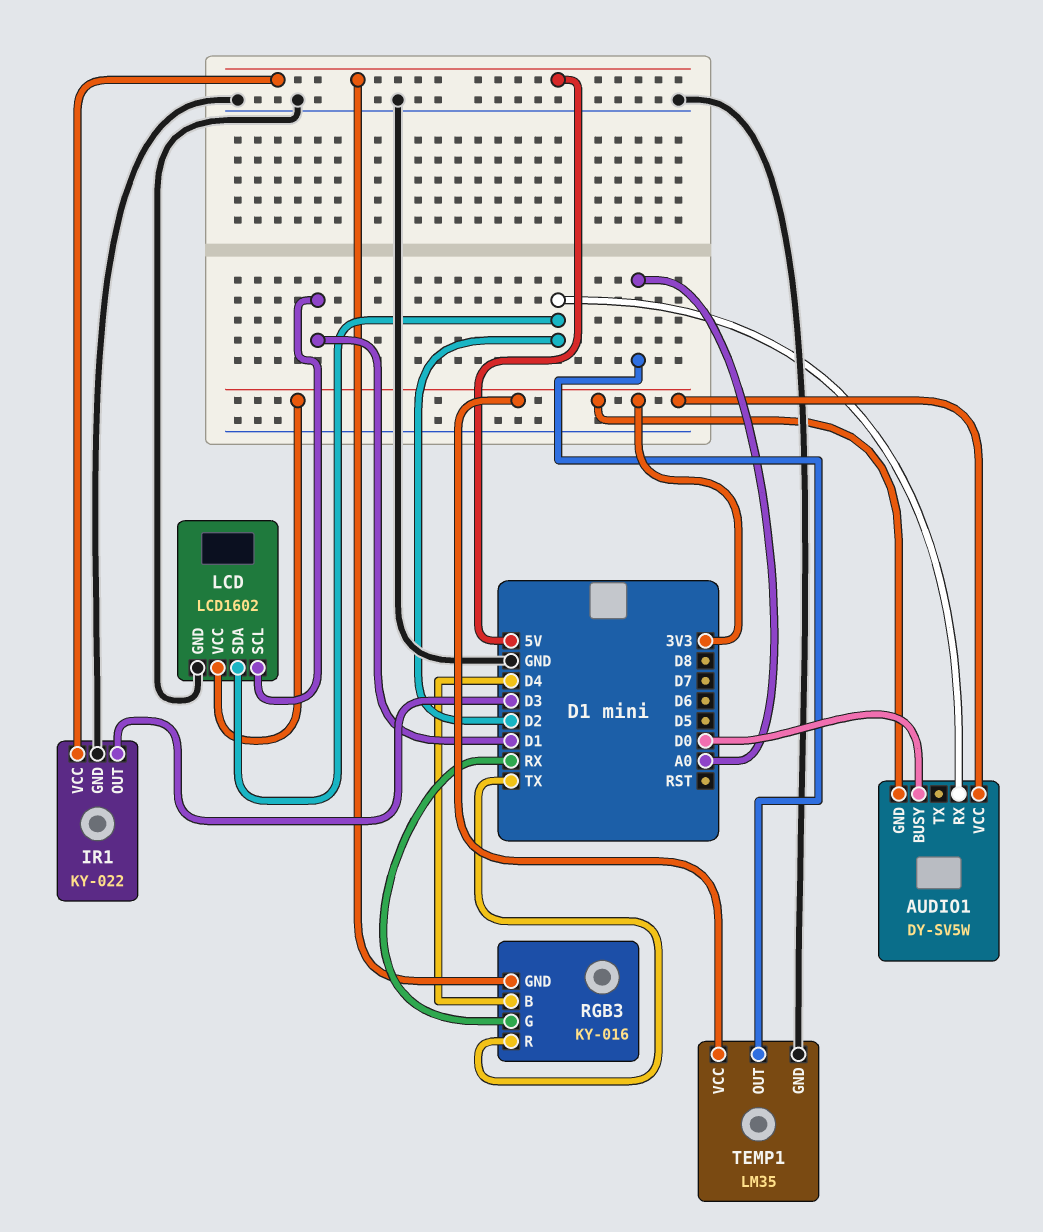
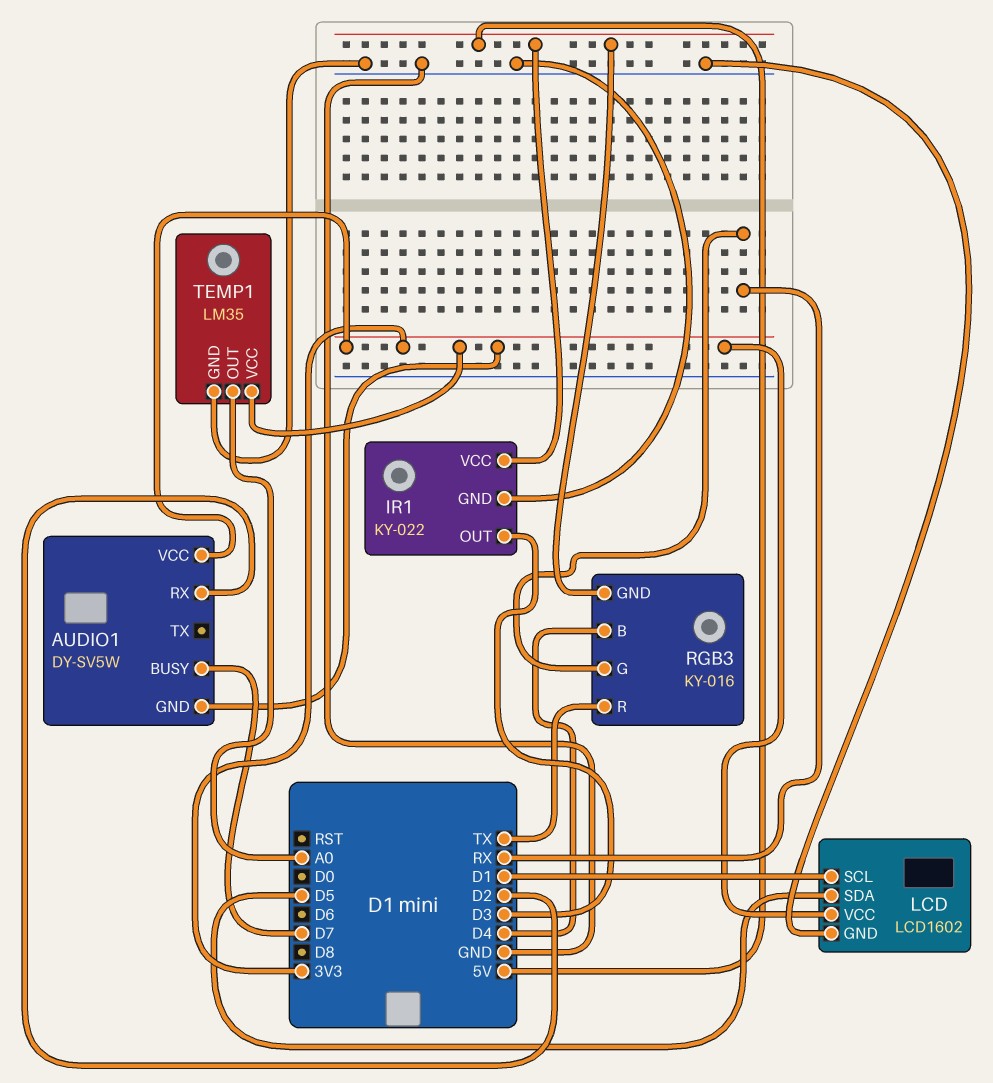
AUDIO1 pin BUSY: D0 -> D7
LCD pin SDA: D2 -> D5

